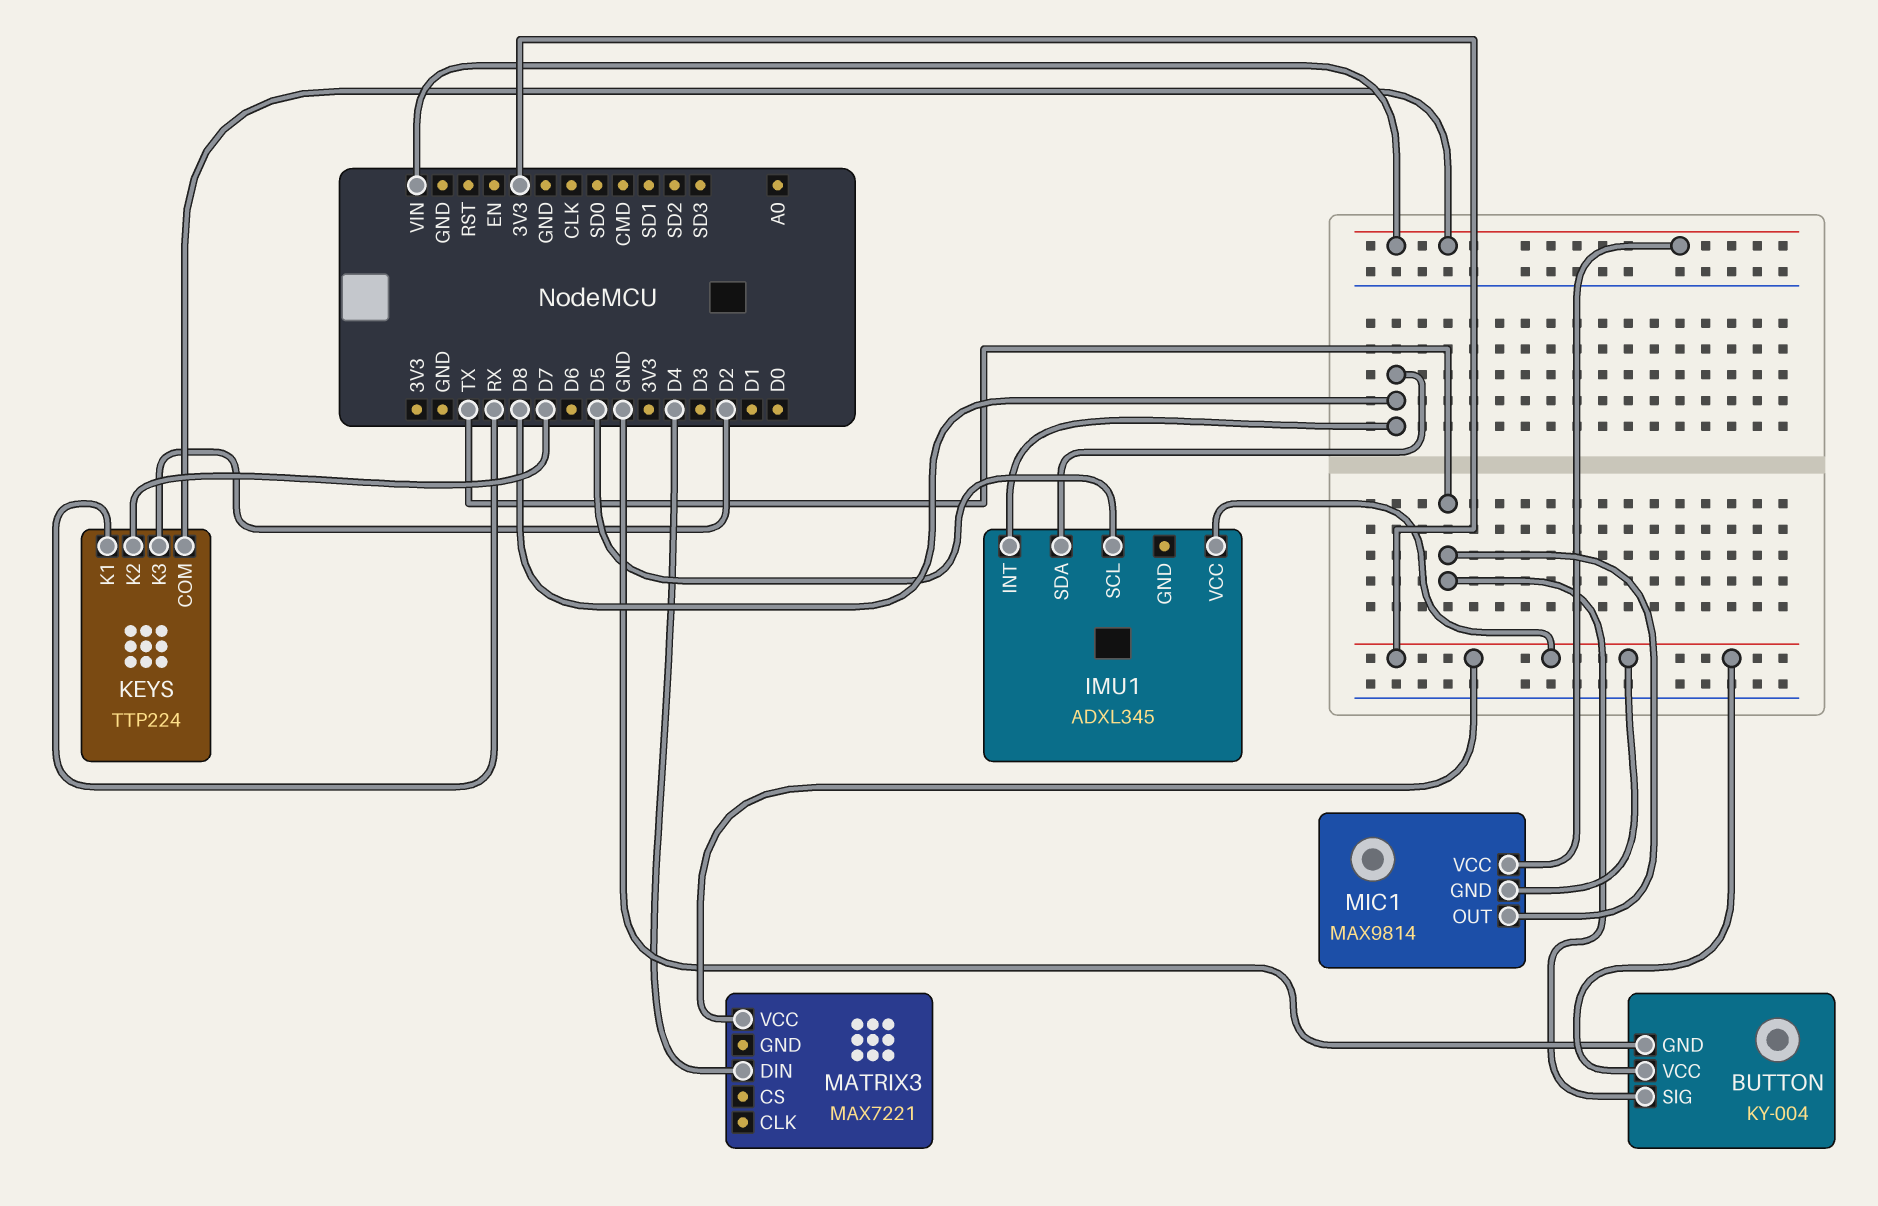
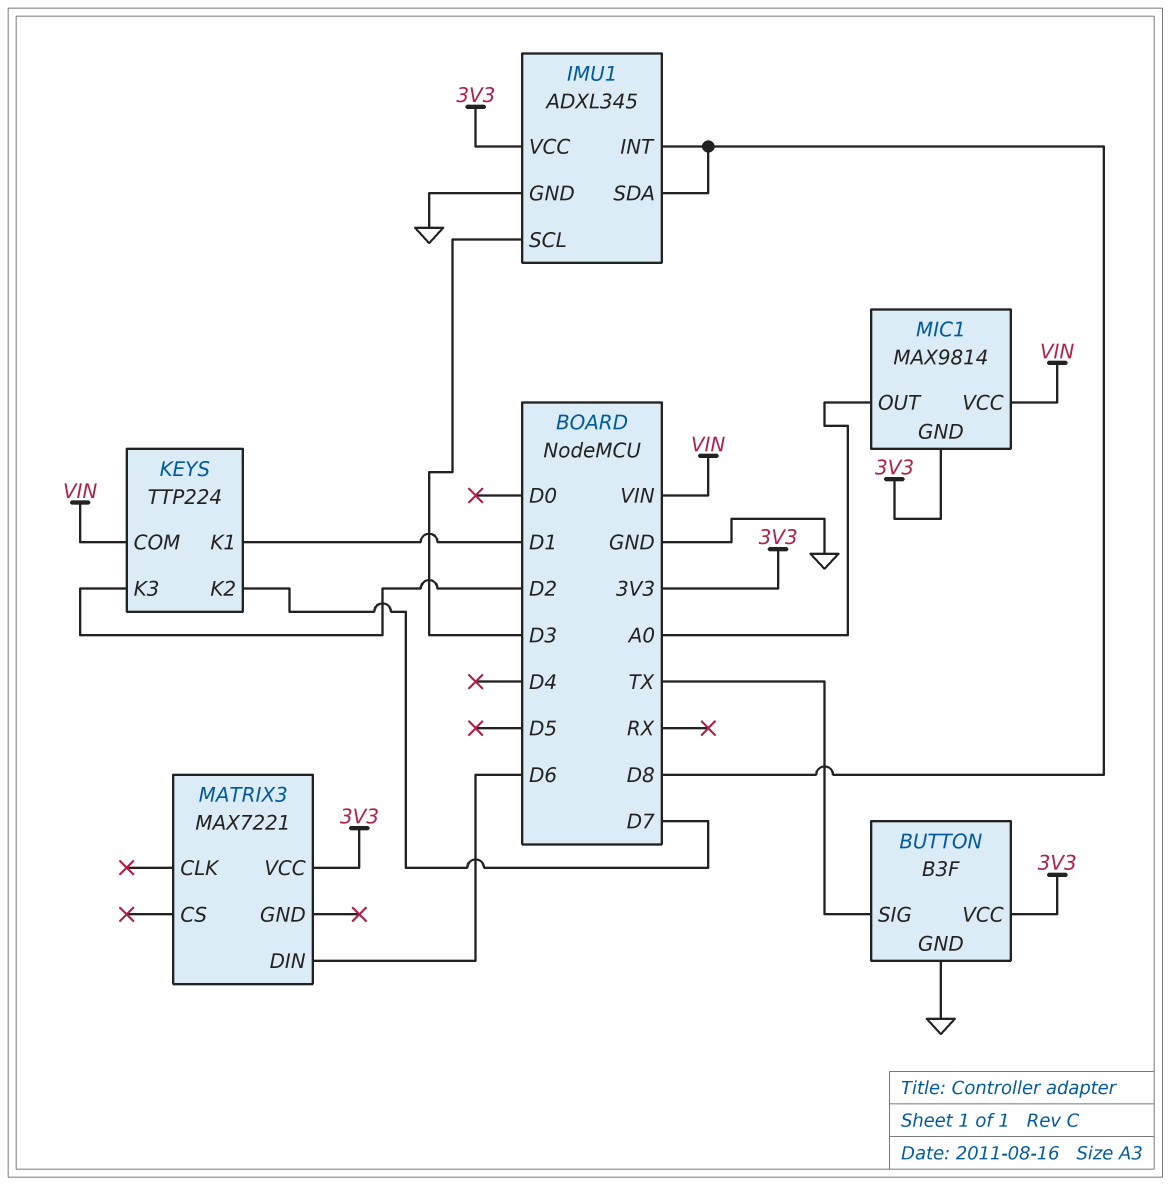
BUTTON: KY-004 -> B3F
IMU1 pin GND: none -> GND
IMU1 pin SCL: D5 -> D3
KEYS pin K1: RX -> D1
MATRIX3 pin DIN: D4 -> D6
MIC1 pin OUT: TX -> A0

